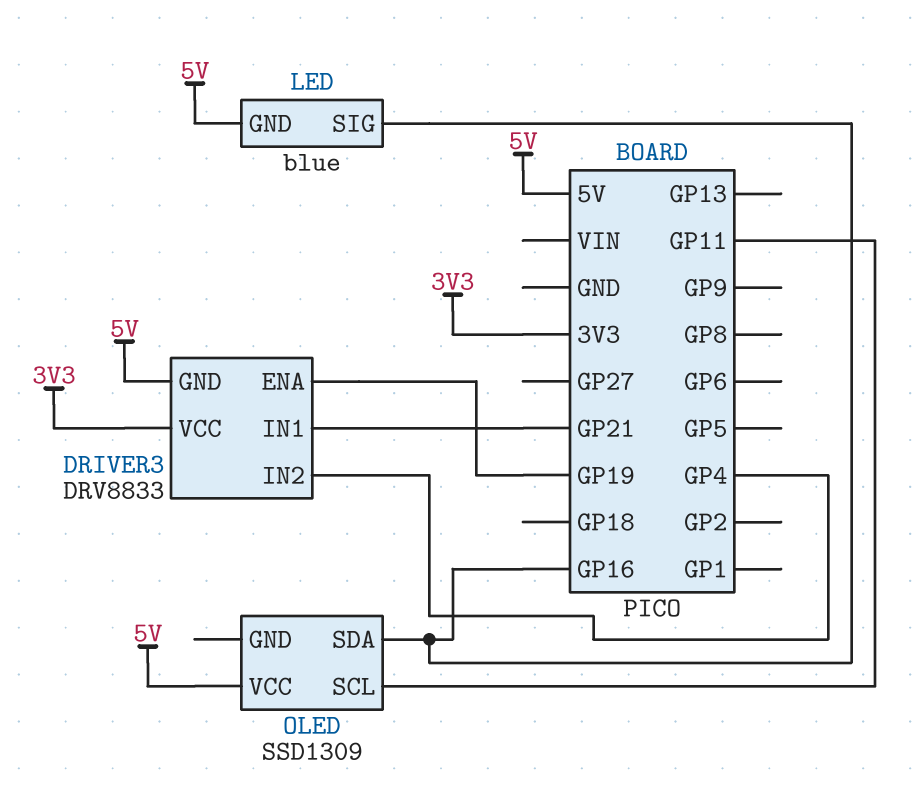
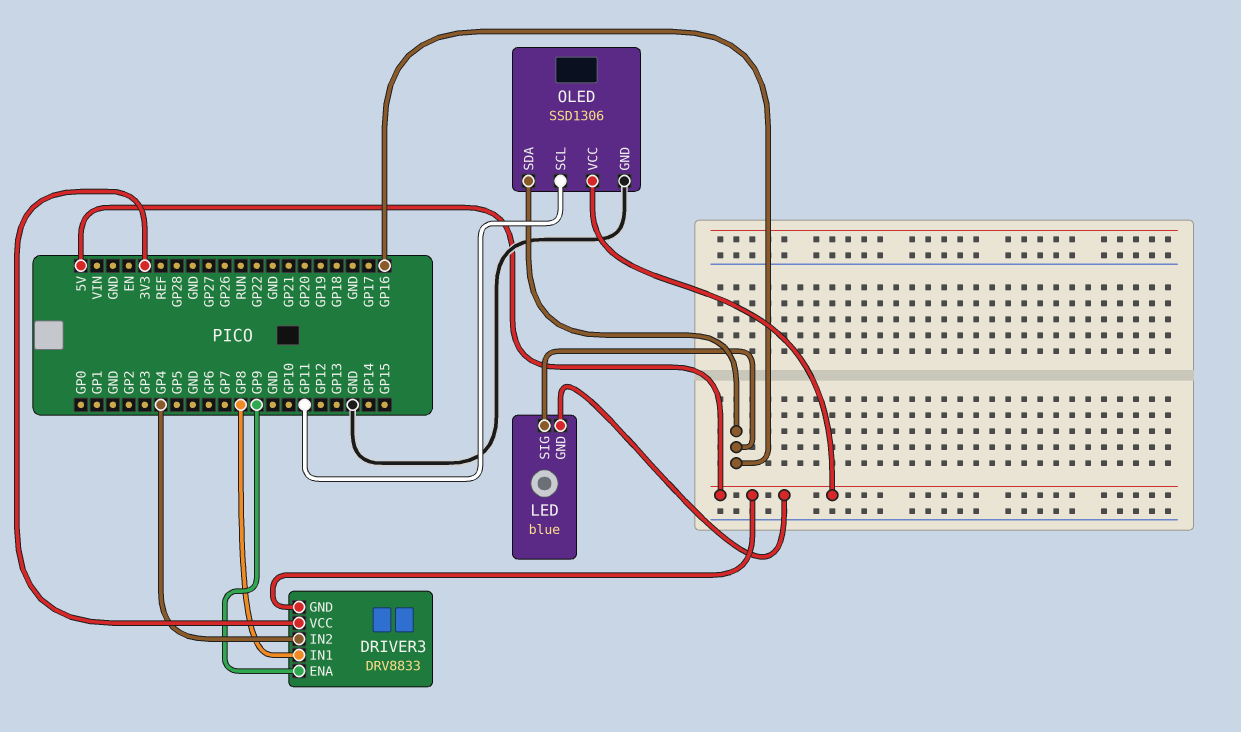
DRIVER3 pin ENA: GP19 -> GP9
DRIVER3 pin IN1: GP21 -> GP8
OLED: SSD1309 -> SSD1306
OLED pin GND: none -> GND

